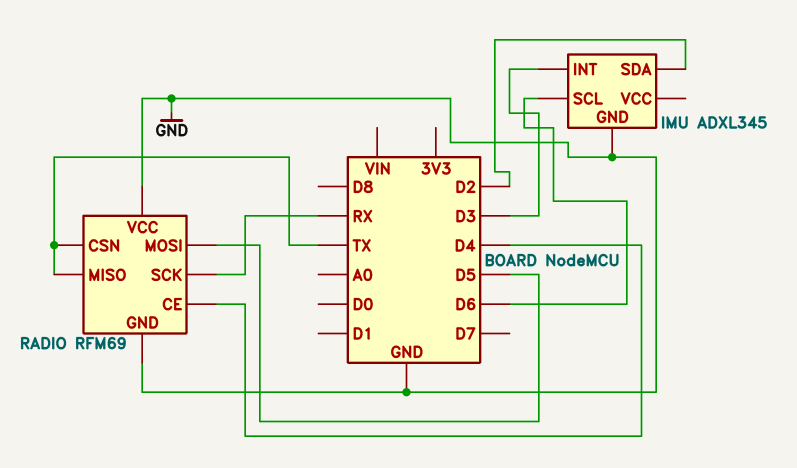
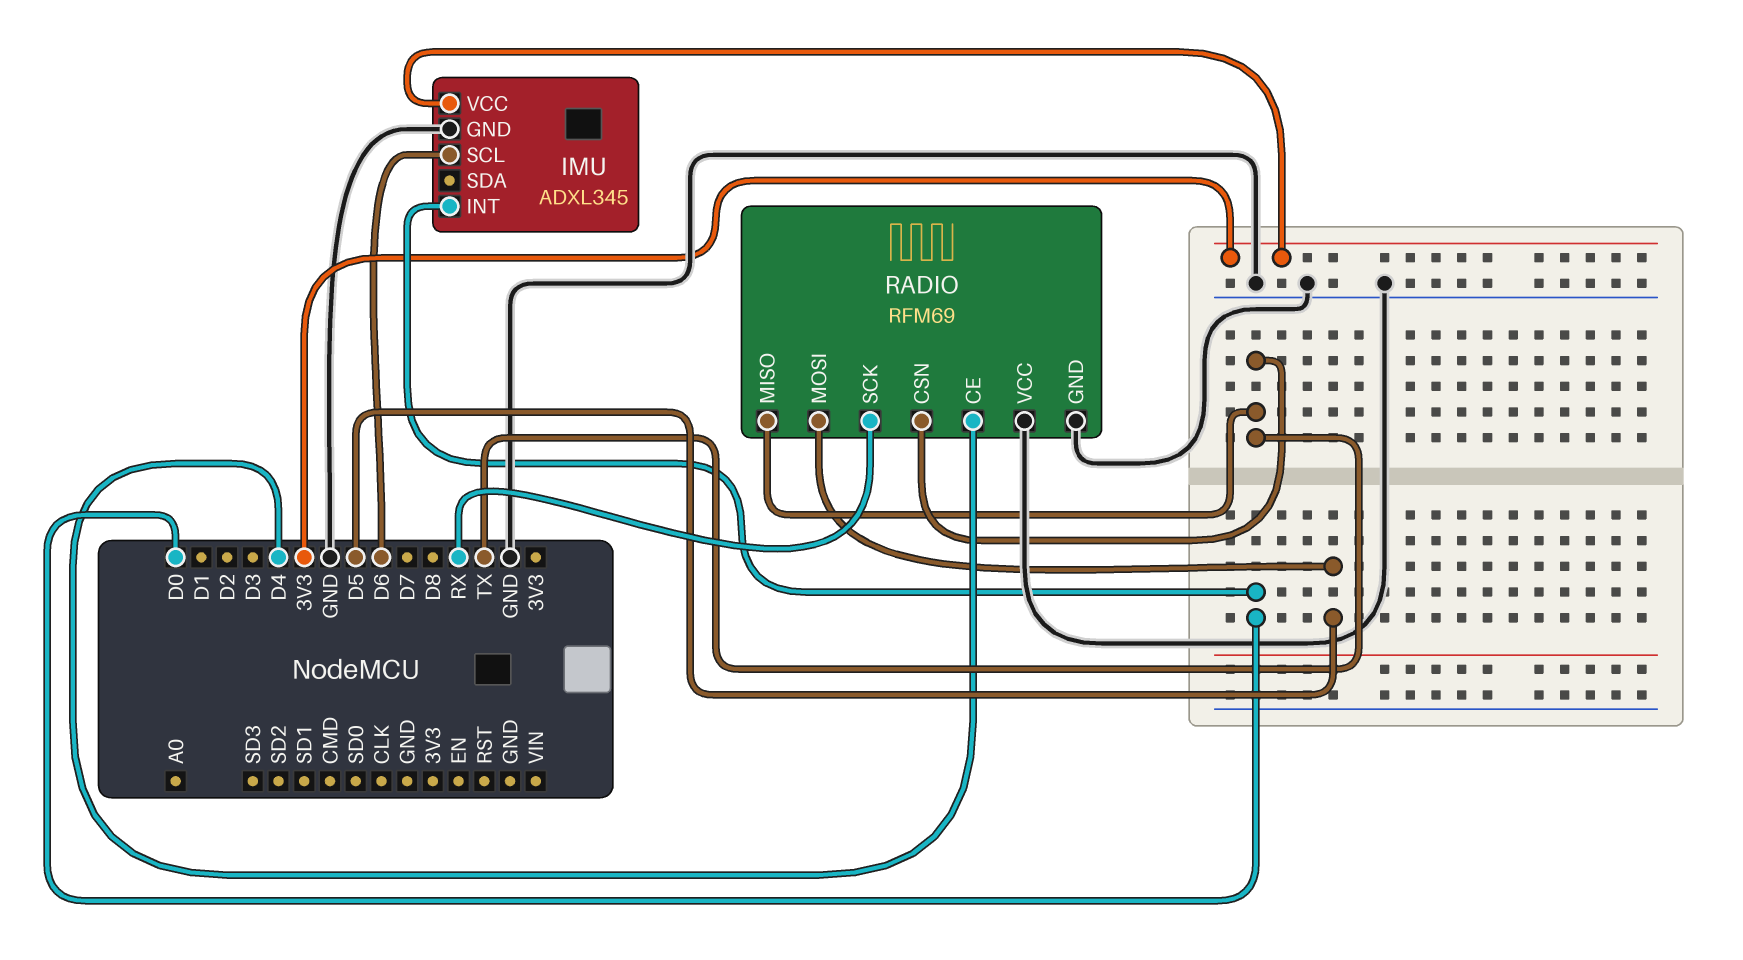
IMU pin INT: D3 -> D0
IMU pin SDA: D2 -> none
IMU pin VCC: none -> 3V3

